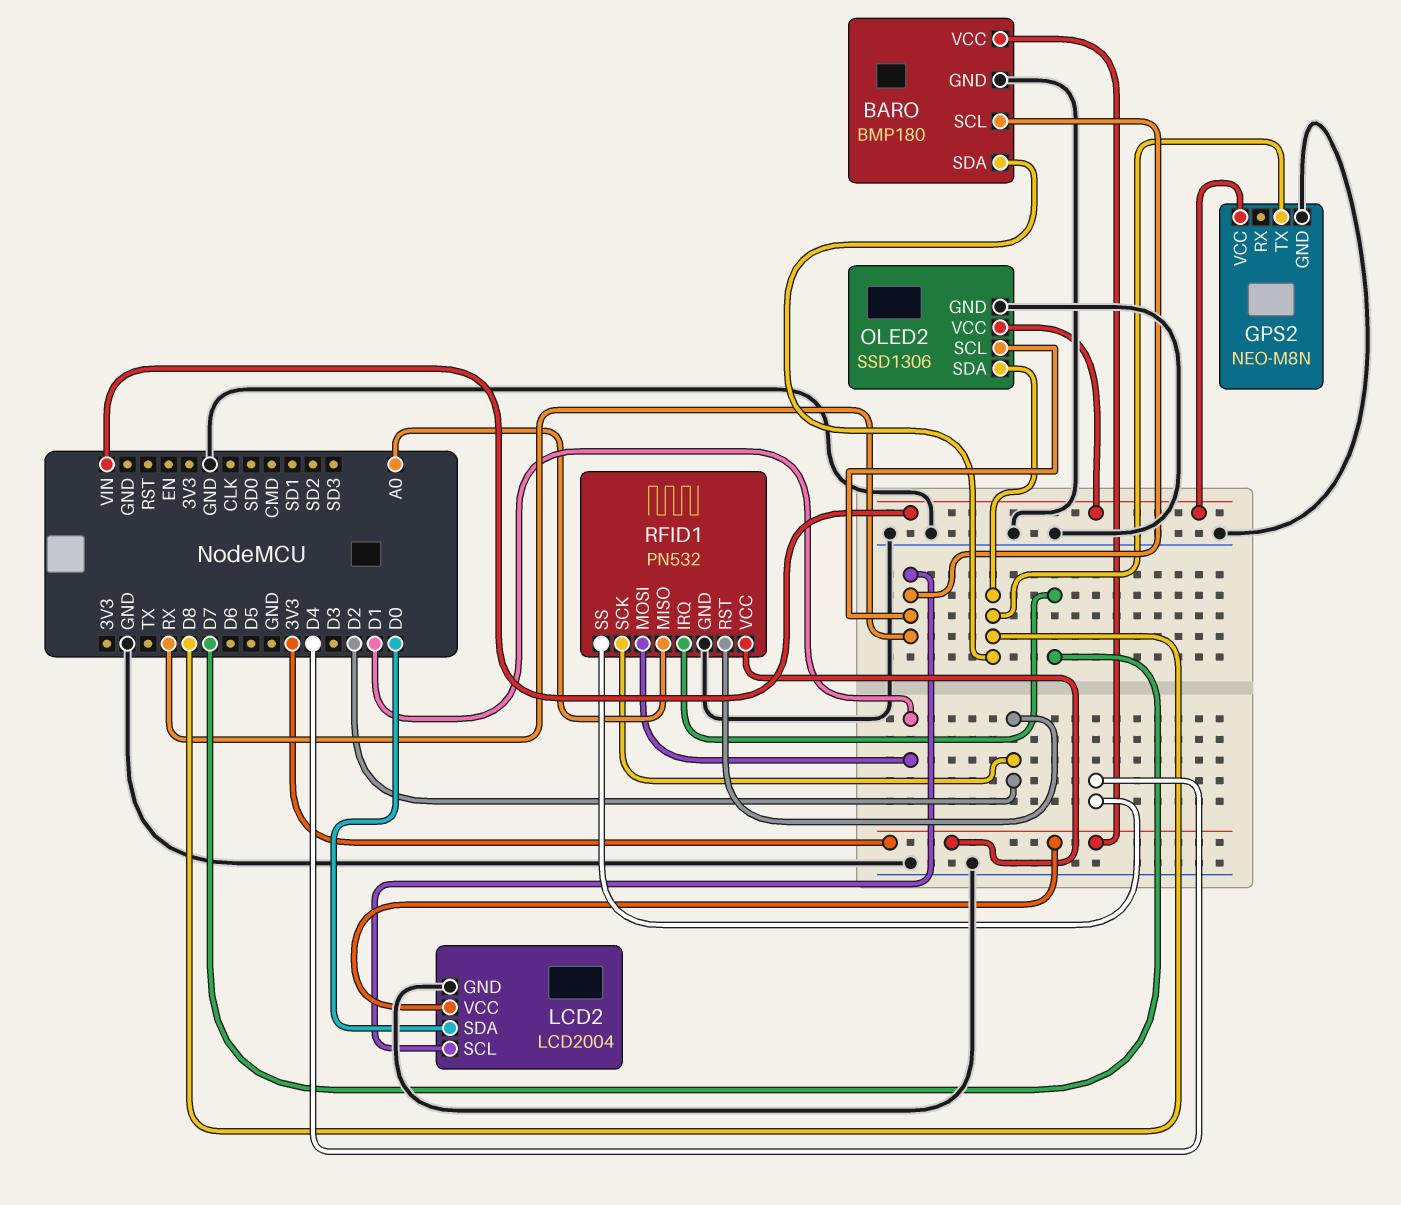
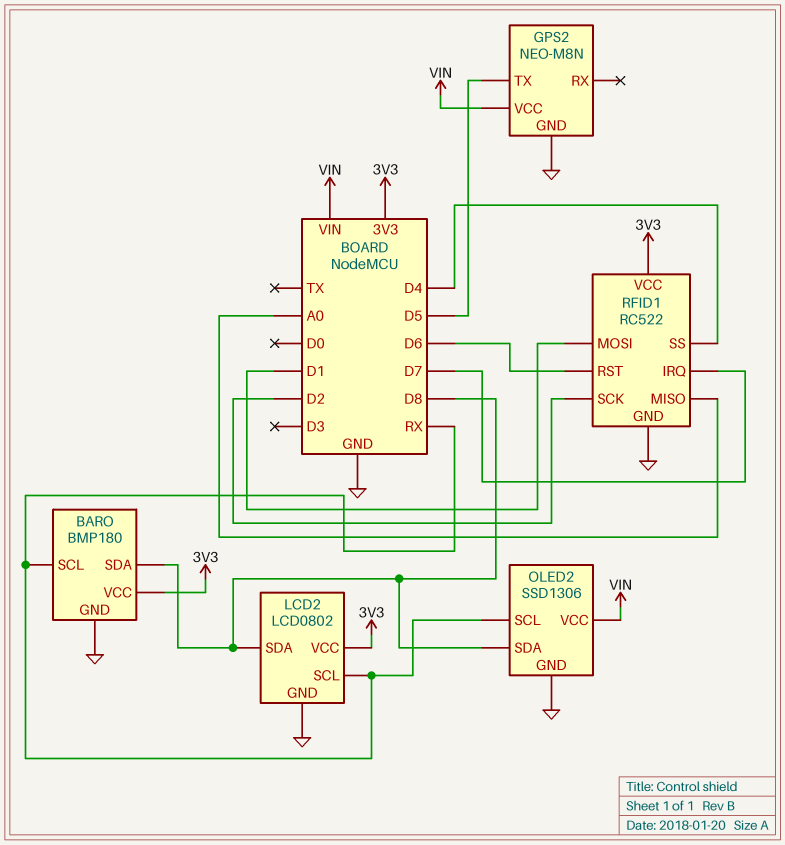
GPS2 pin TX: D8 -> D5
LCD2: LCD2004 -> LCD0802
LCD2 pin SDA: D0 -> D8
RFID1: PN532 -> RC522
RFID1 pin RST: D2 -> D6

